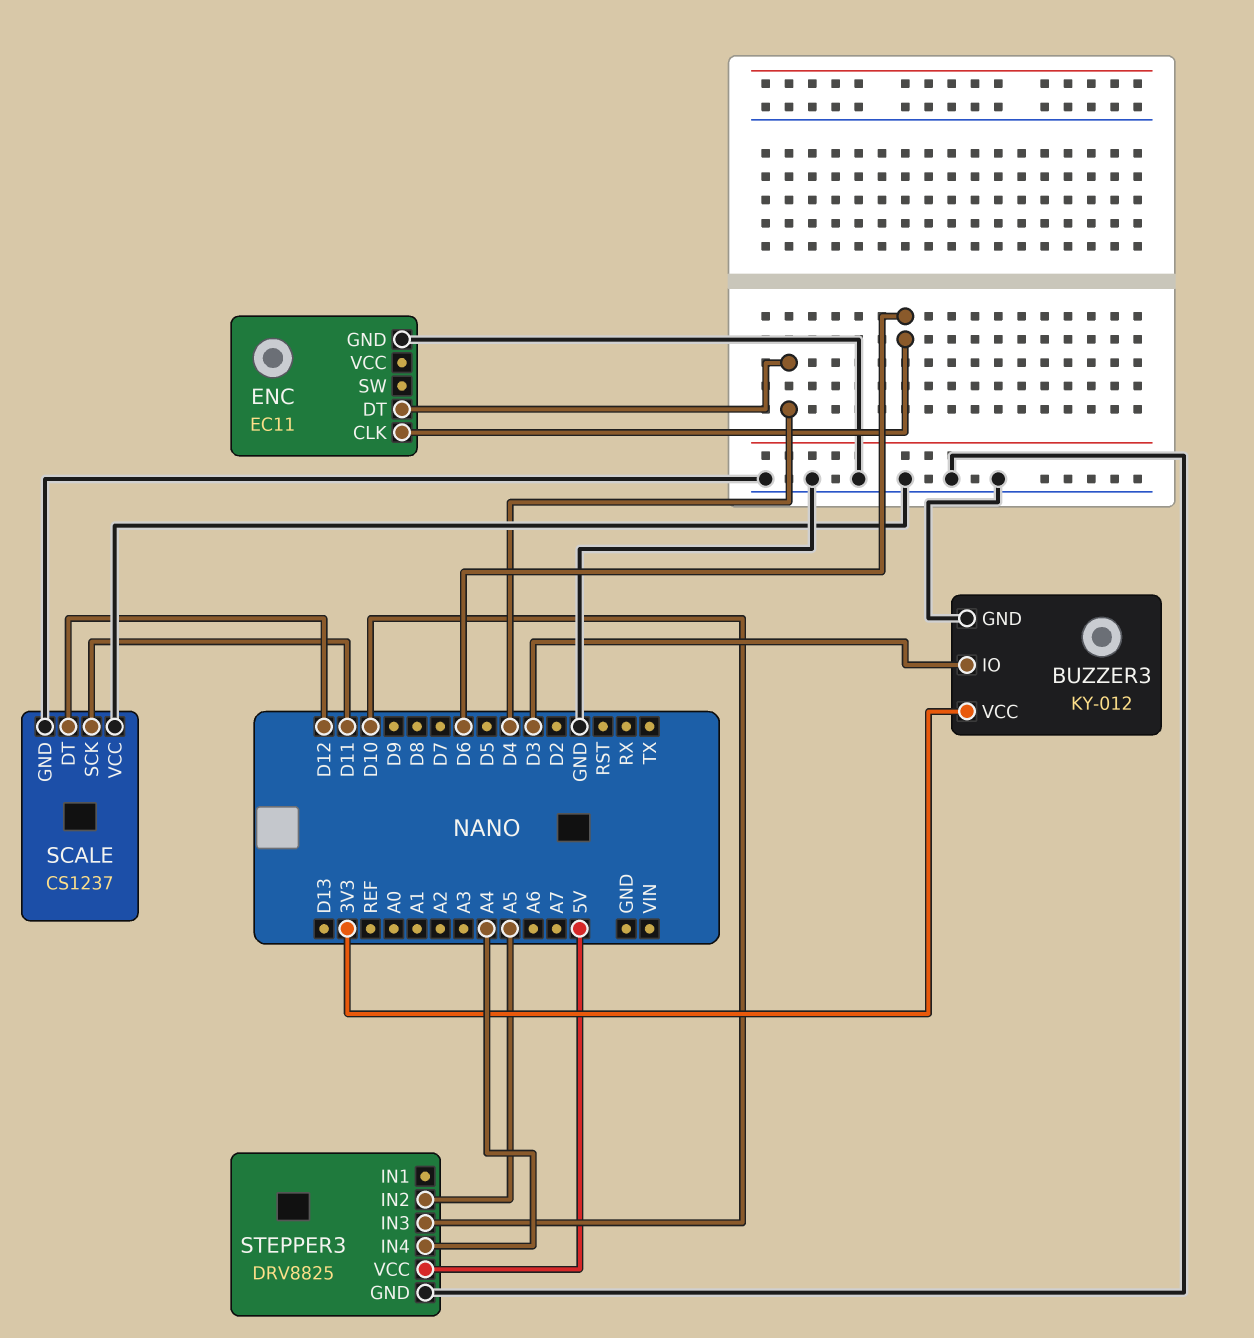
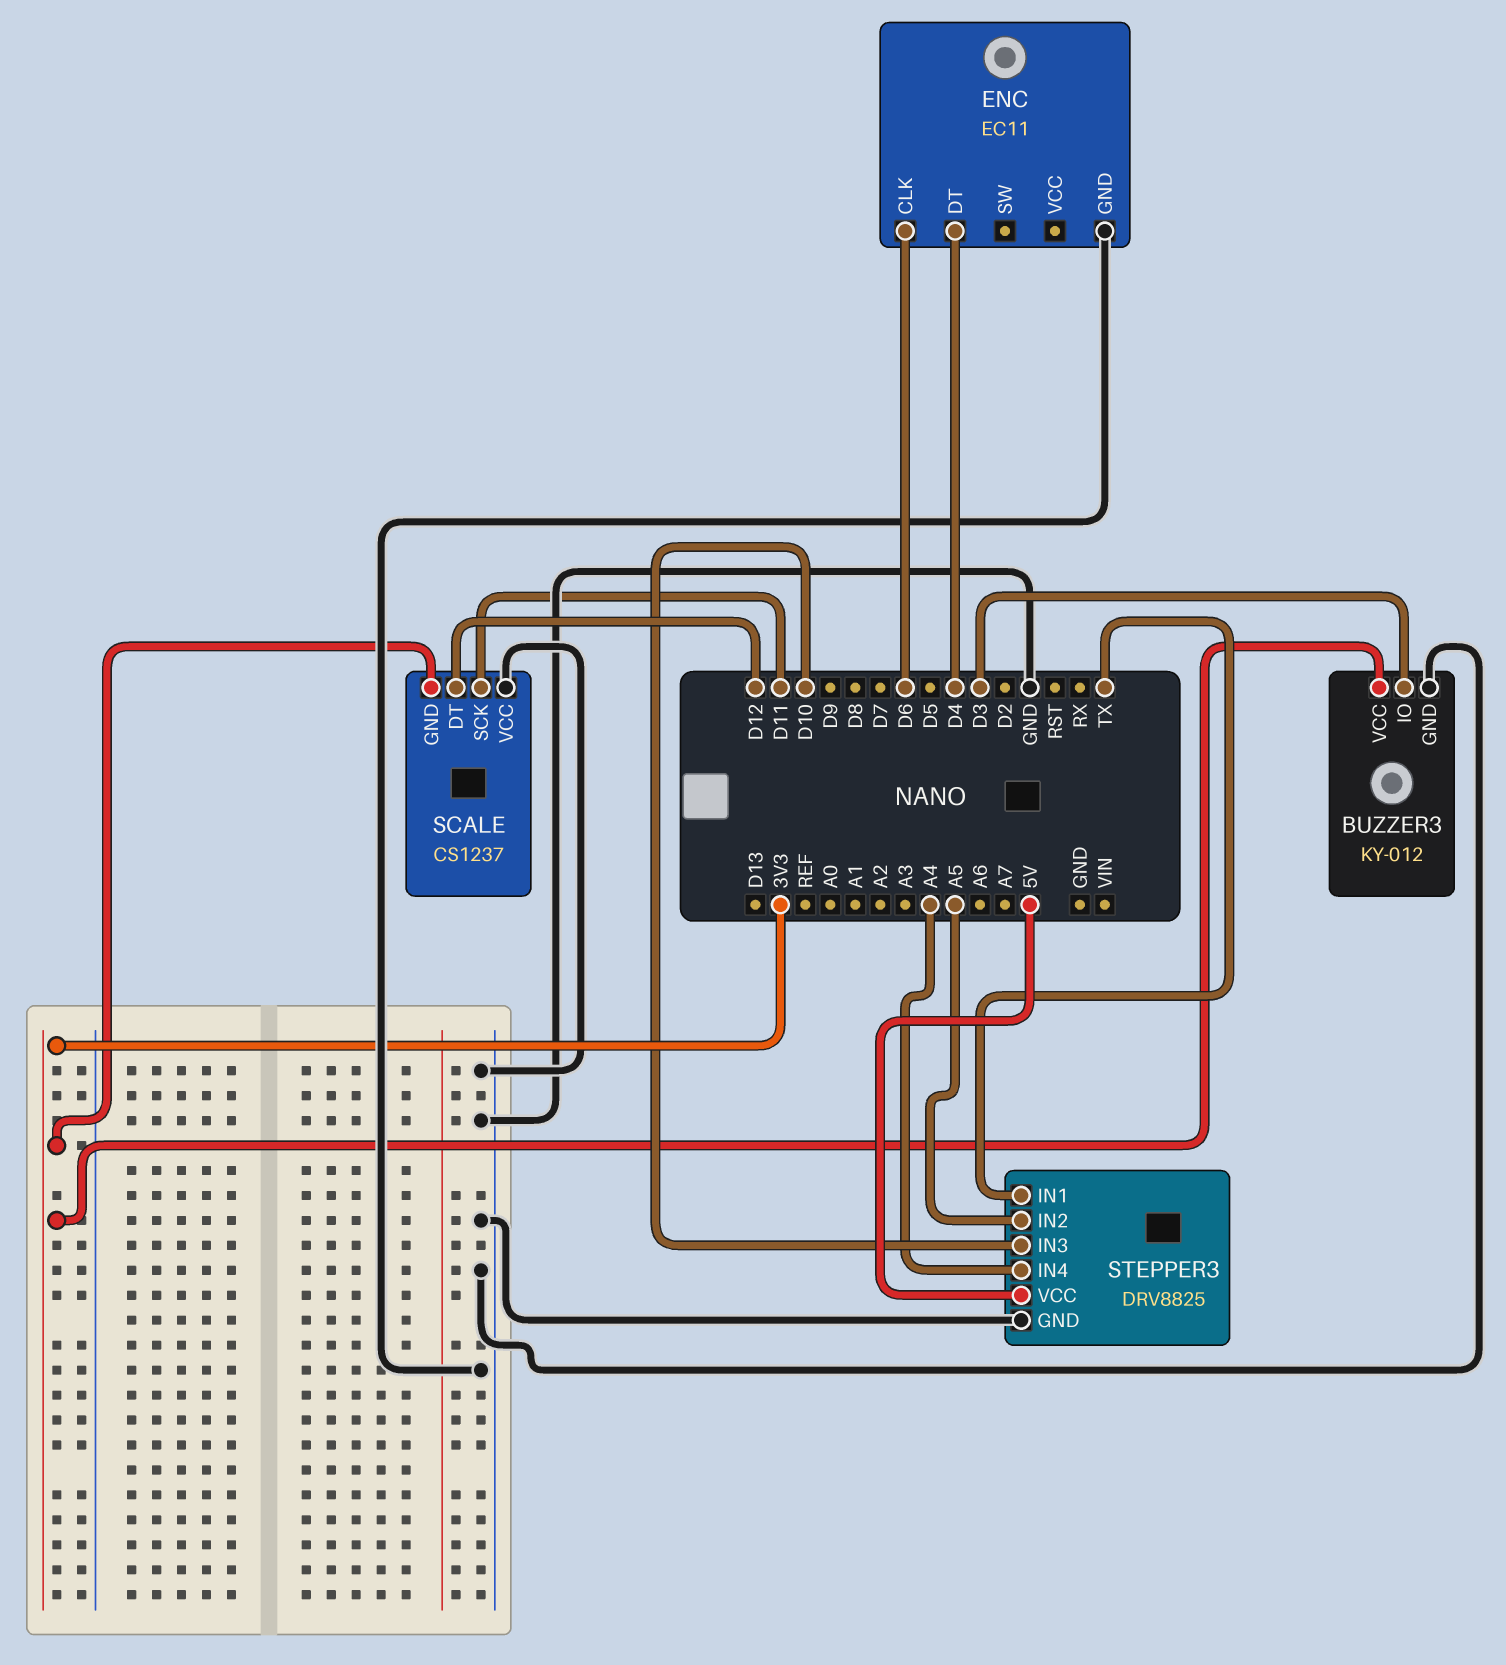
SCALE pin GND: GND -> 3V3
STEPPER3 pin IN1: none -> TX

